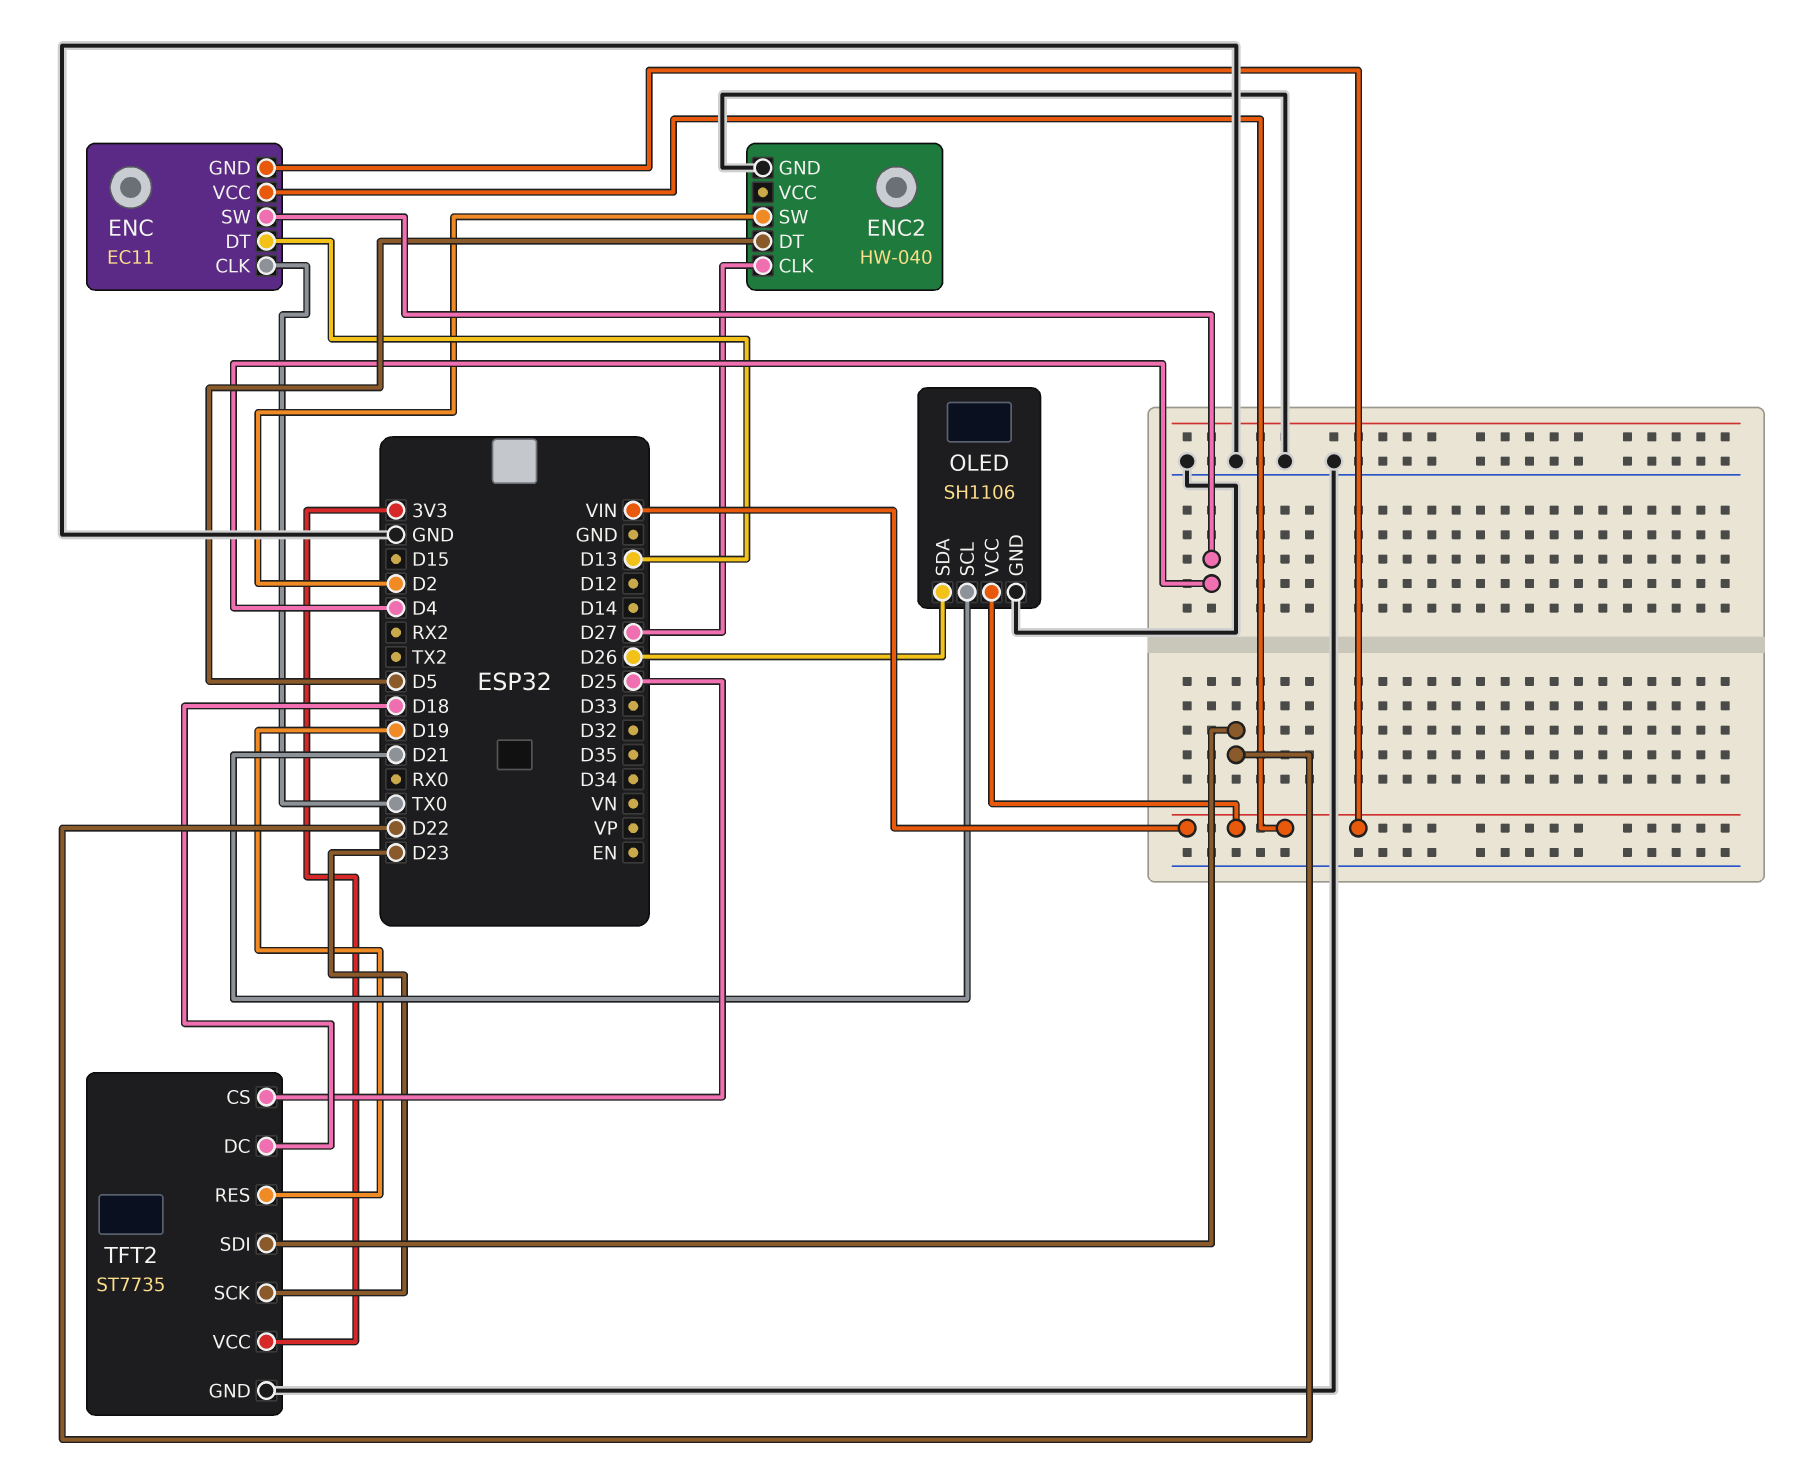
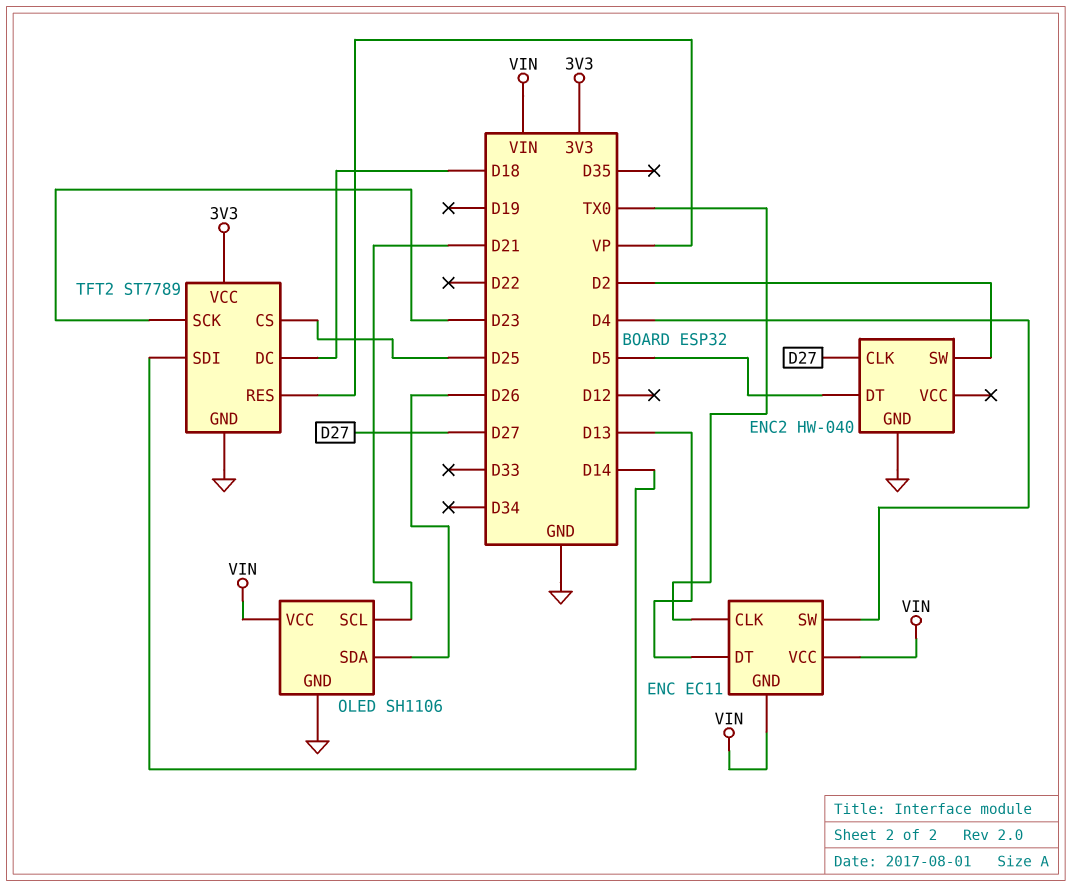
TFT2: ST7735 -> ST7789
TFT2 pin RES: D19 -> VP
TFT2 pin SDI: D22 -> D14

